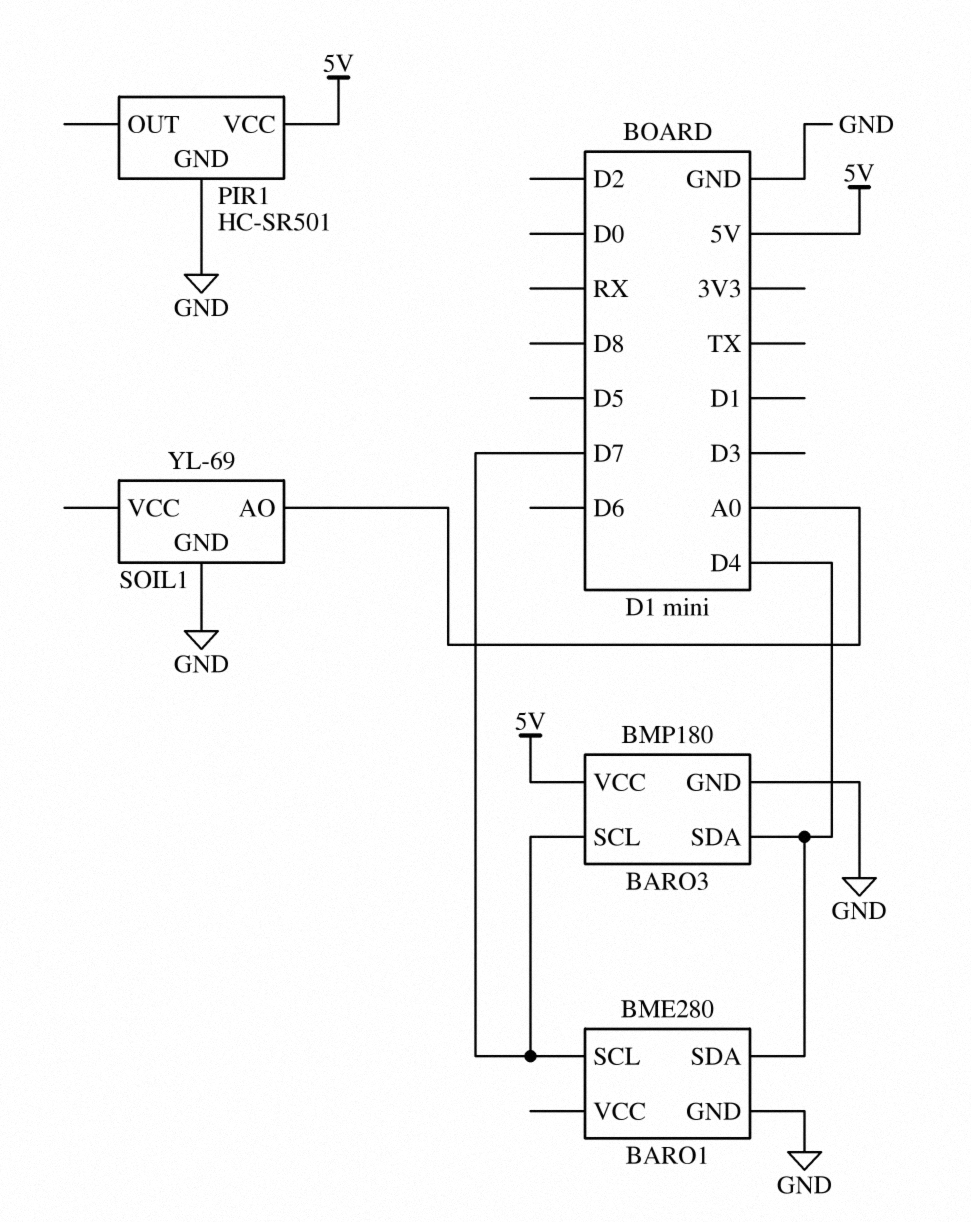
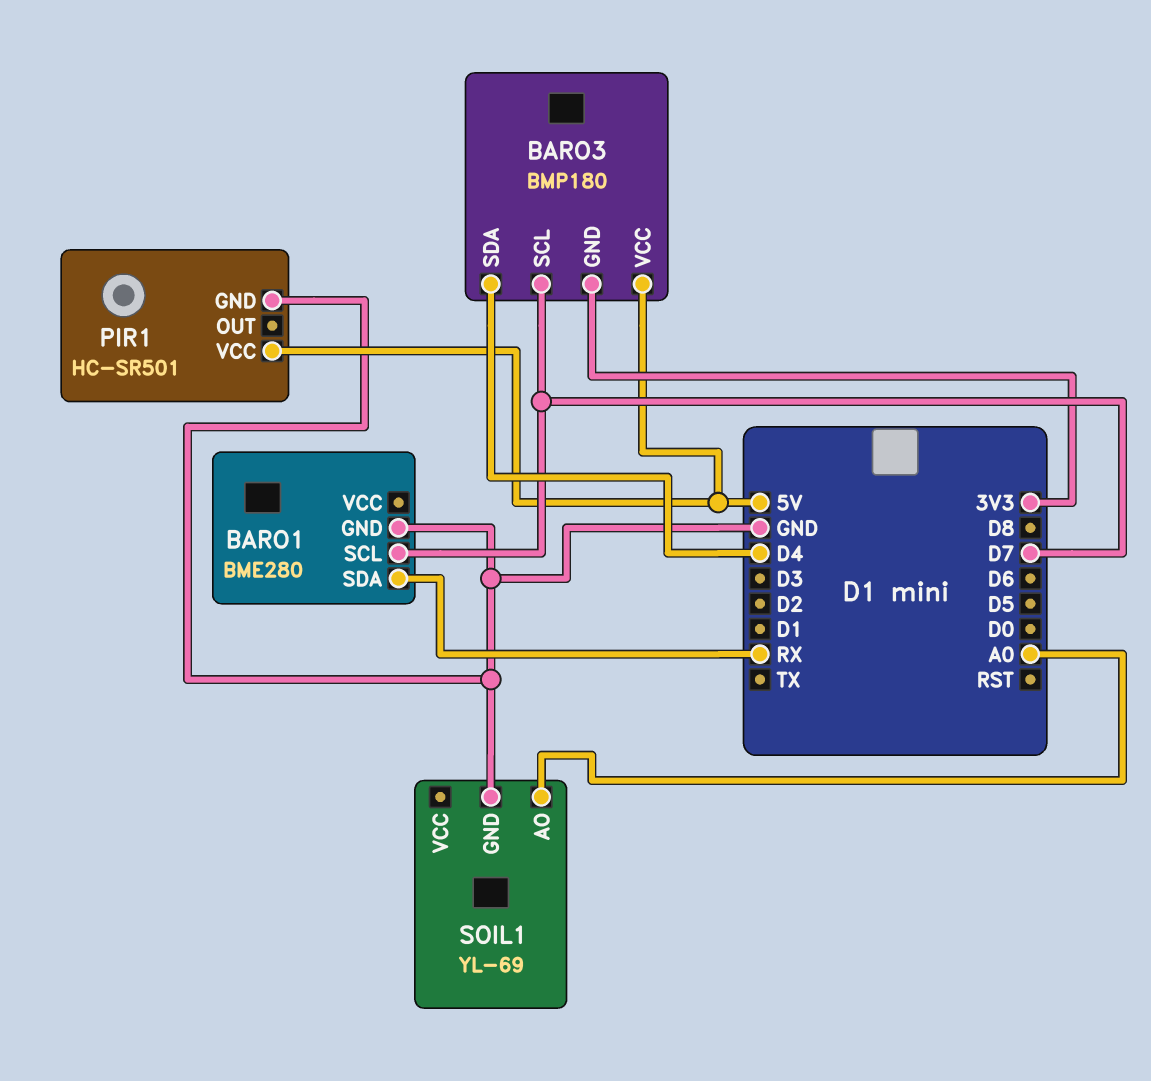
BARO1 pin SDA: D4 -> RX
BARO3 pin GND: GND -> 3V3

